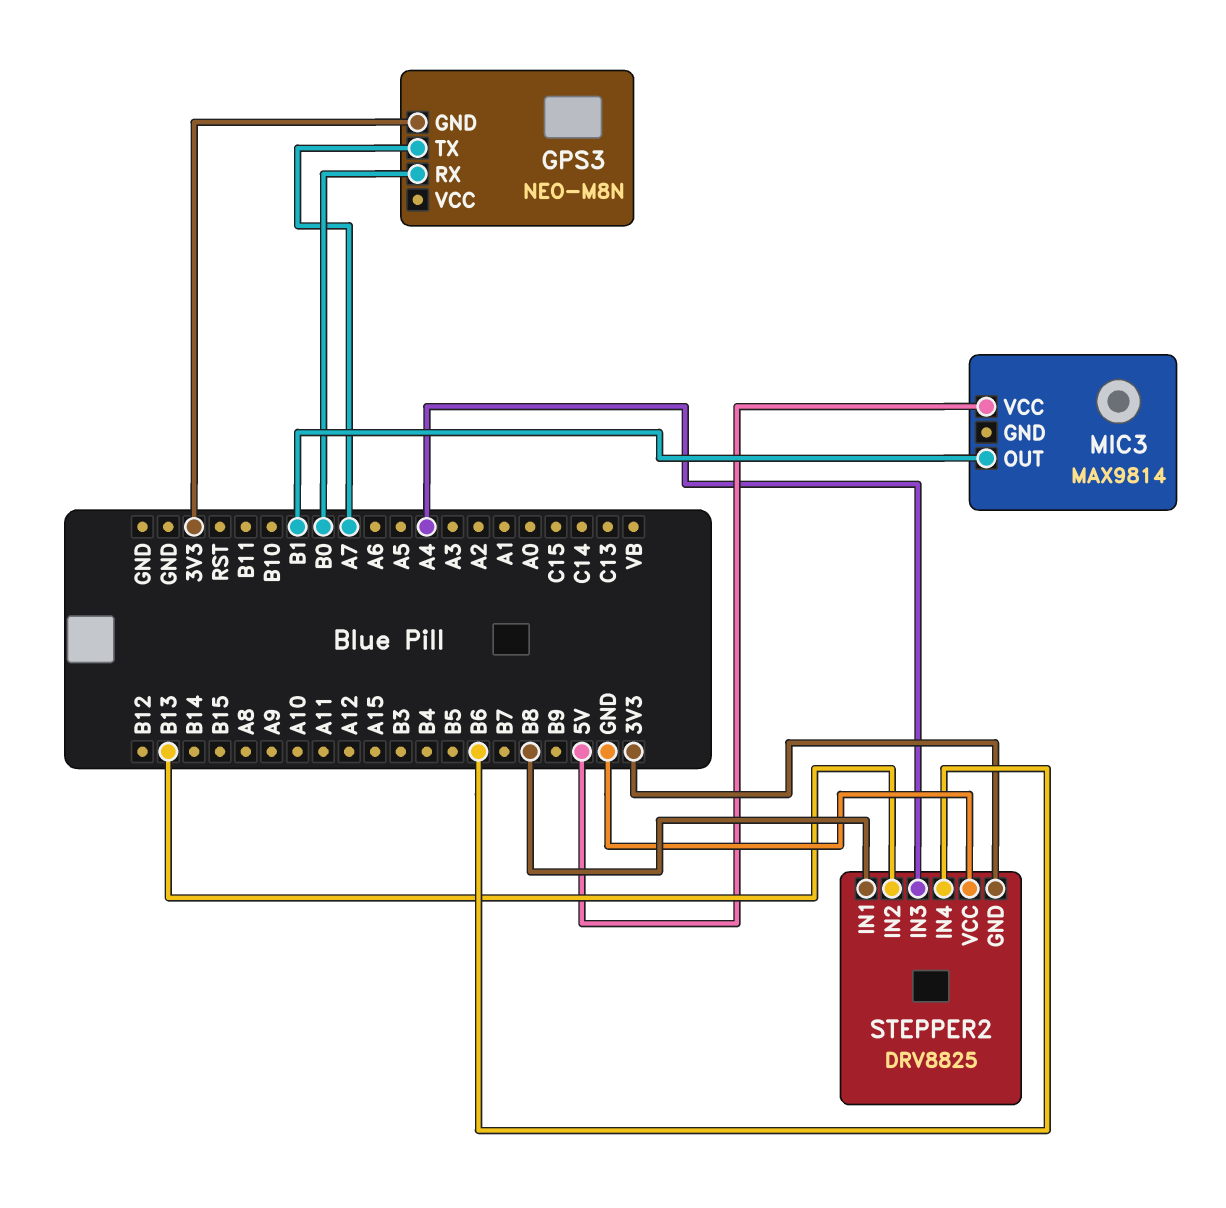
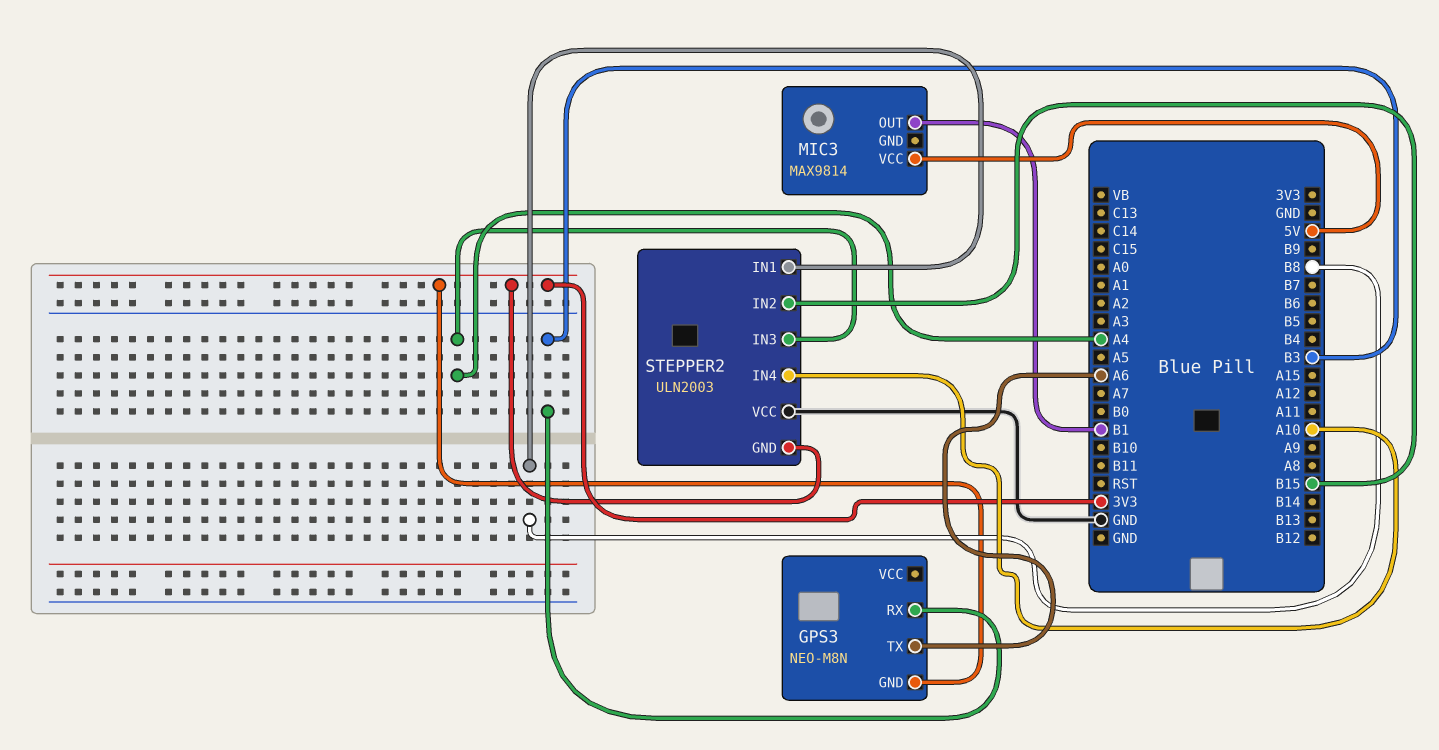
GPS3 pin RX: B0 -> B3
GPS3 pin TX: A7 -> A6
STEPPER2: DRV8825 -> ULN2003
STEPPER2 pin IN2: B13 -> B15
STEPPER2 pin IN4: B6 -> A10

